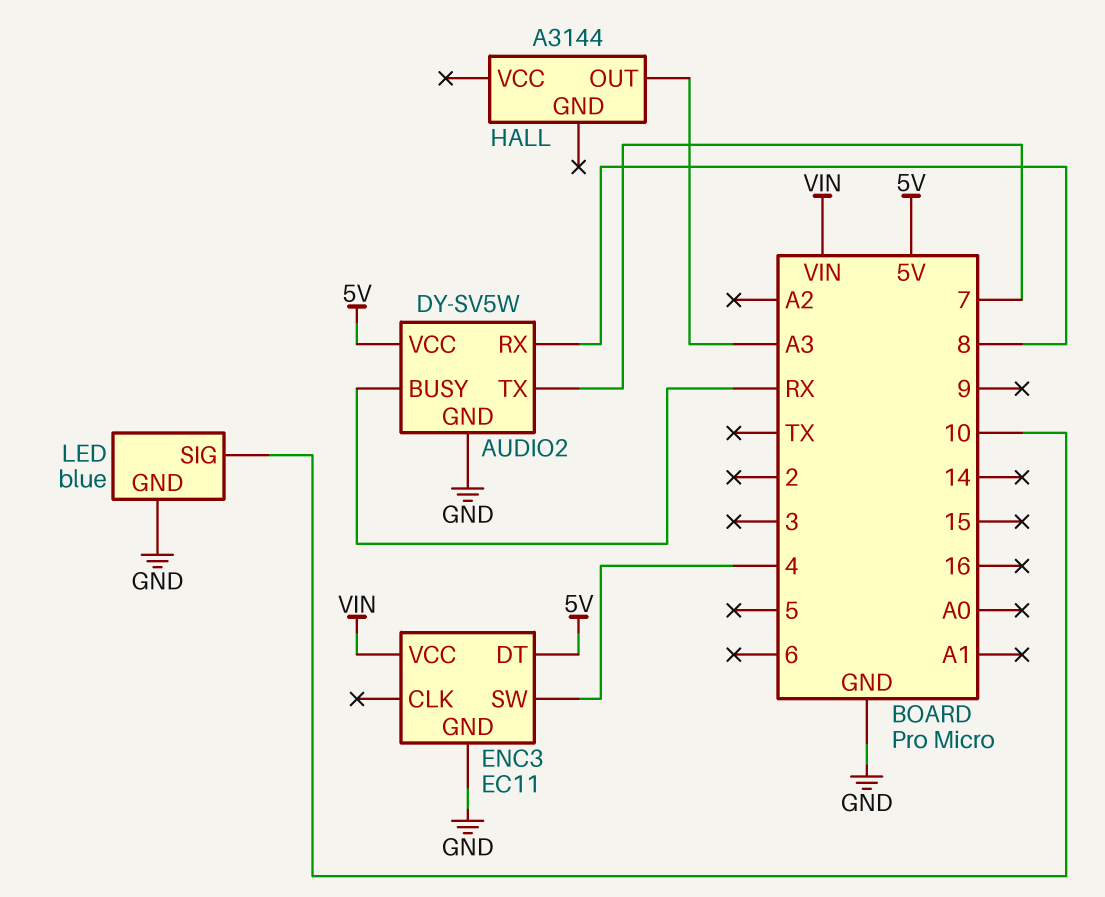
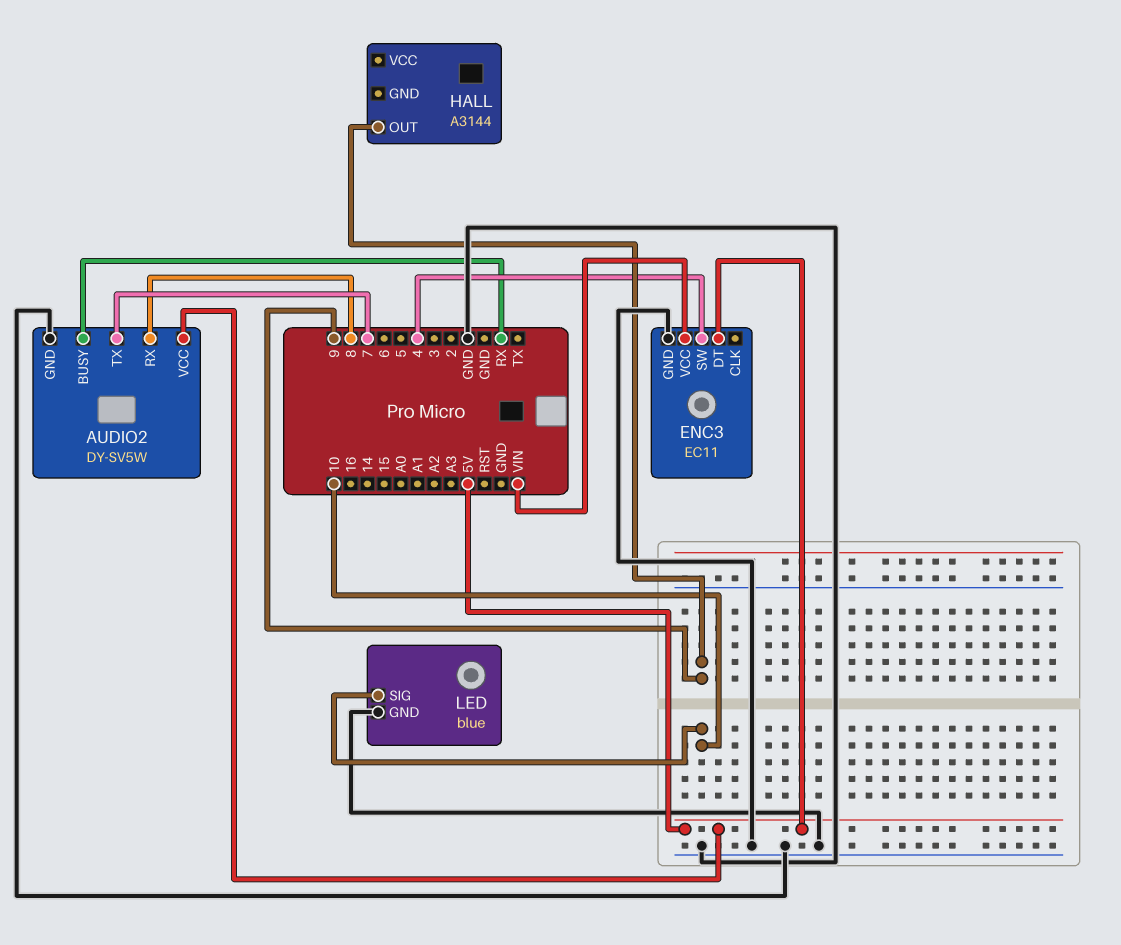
HALL pin OUT: A3 -> 9

